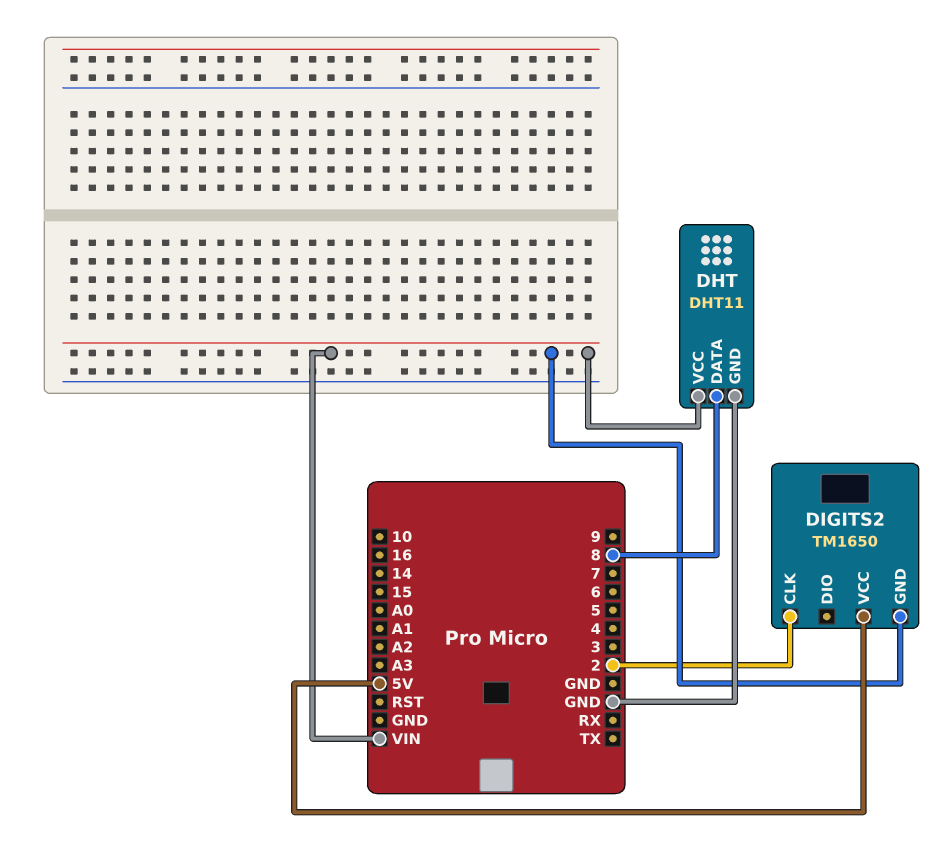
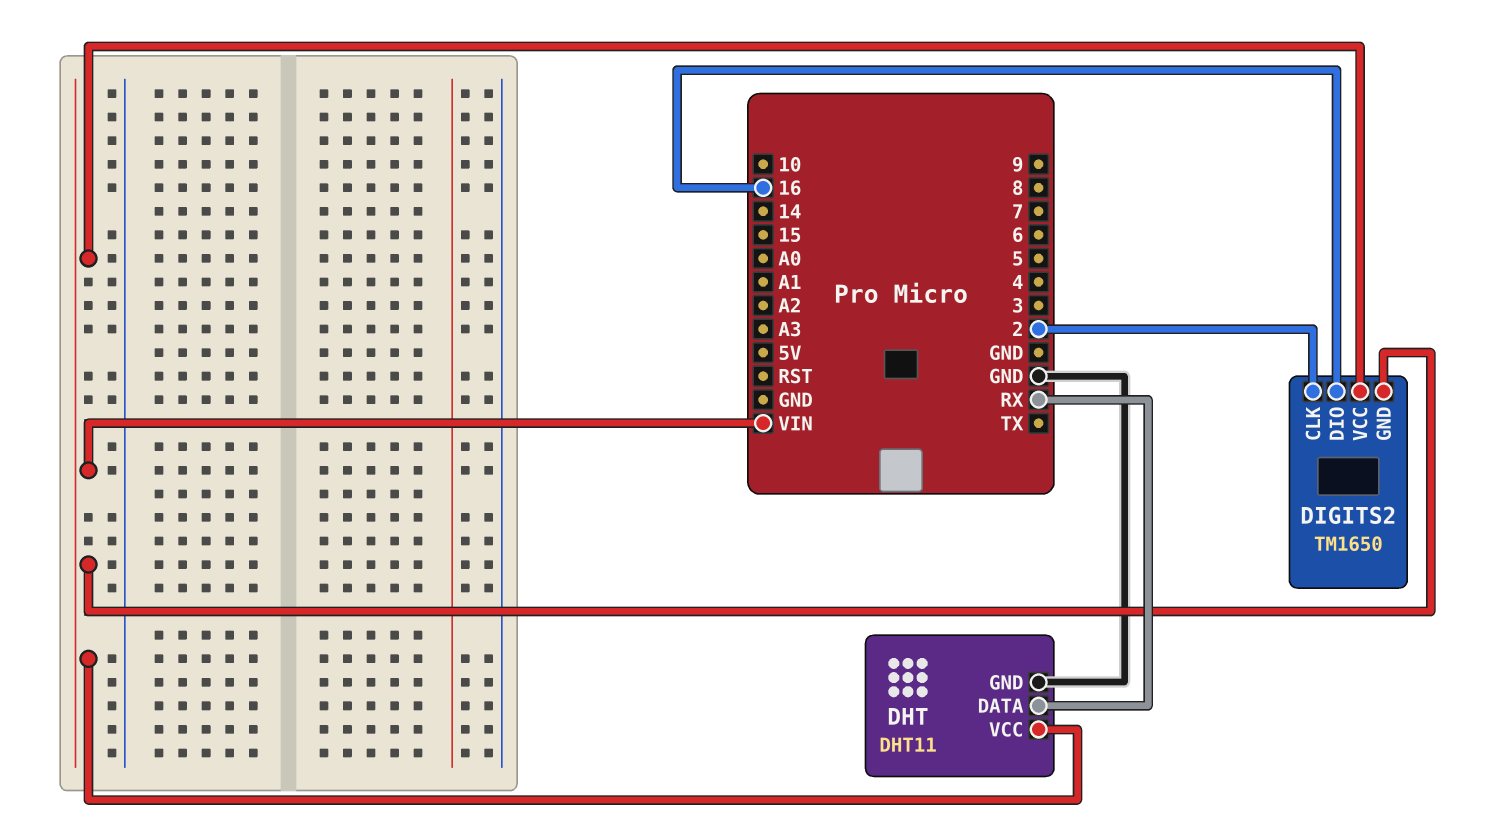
DHT pin DATA: 8 -> RX
DIGITS2 pin DIO: none -> 16
DIGITS2 pin VCC: 5V -> VIN

